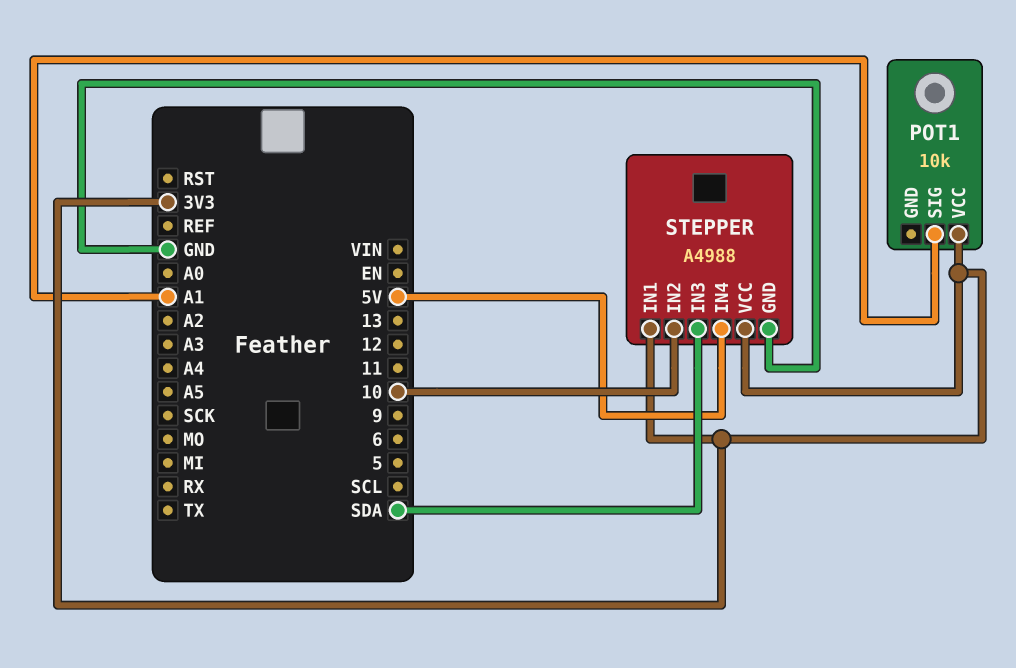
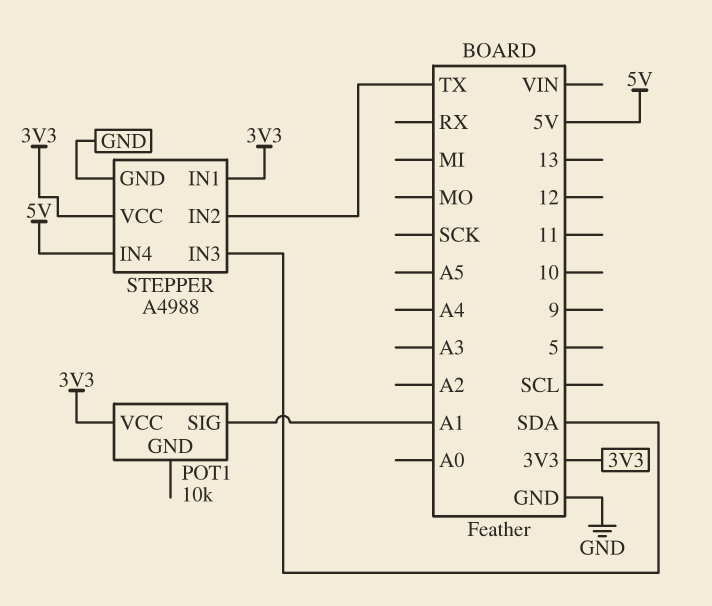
STEPPER pin IN2: 10 -> TX

